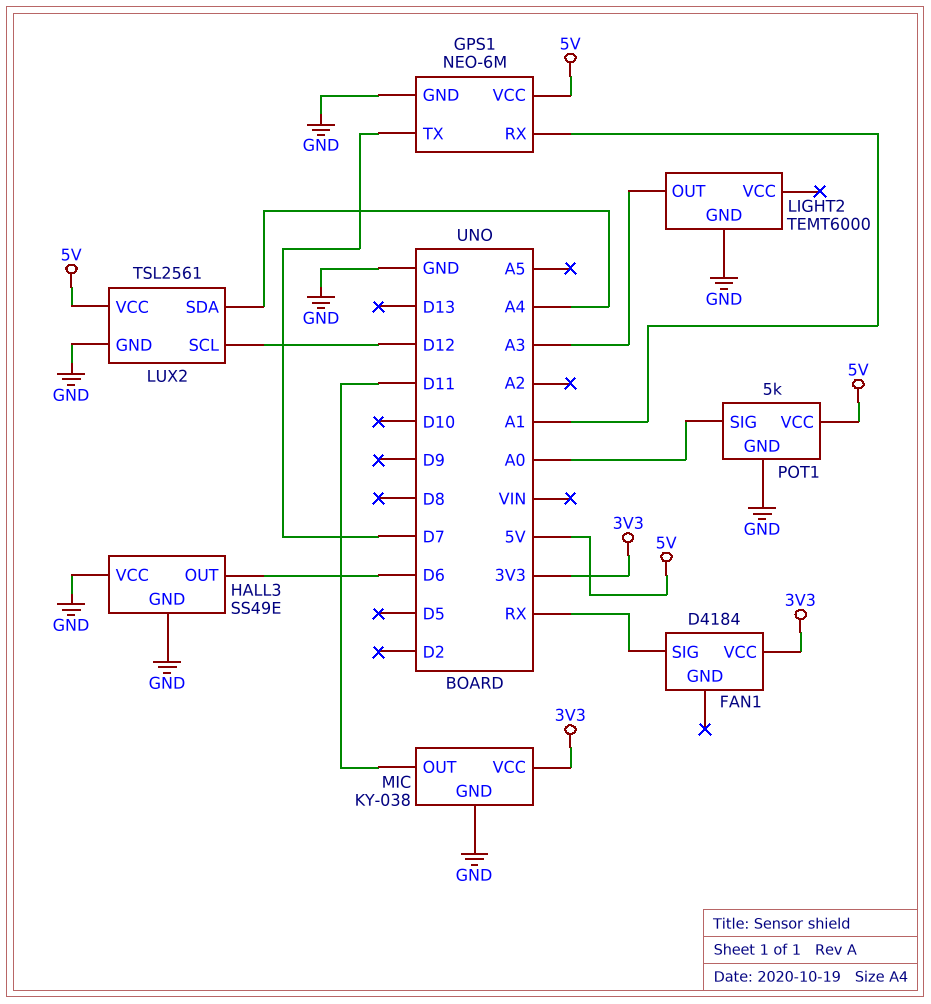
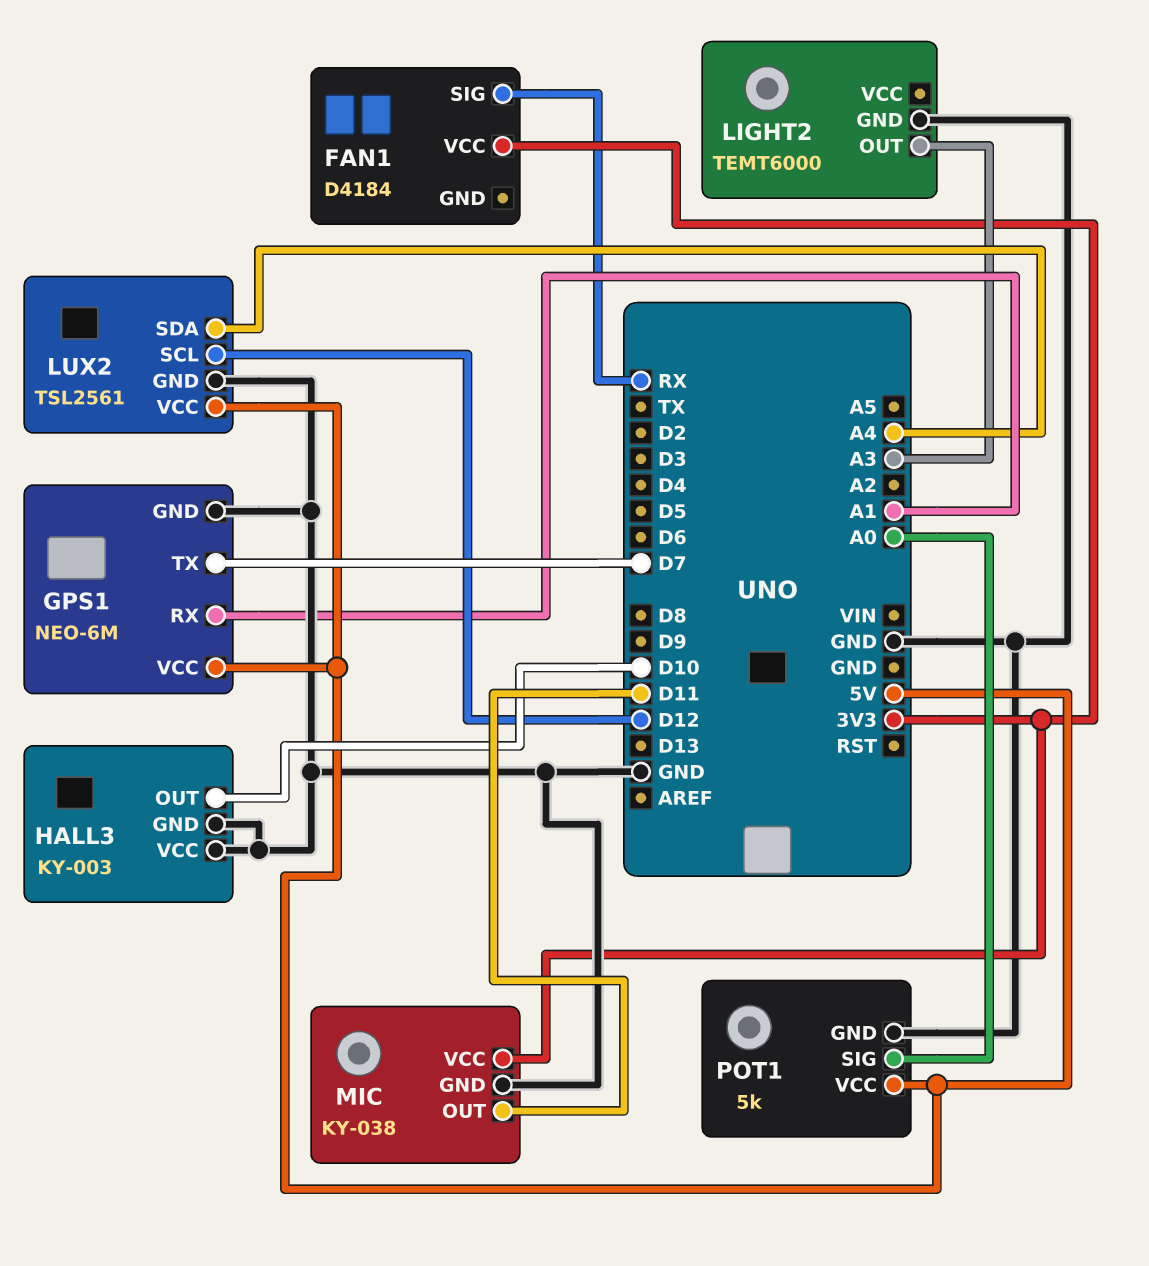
HALL3: SS49E -> KY-003
HALL3 pin OUT: D6 -> D10

